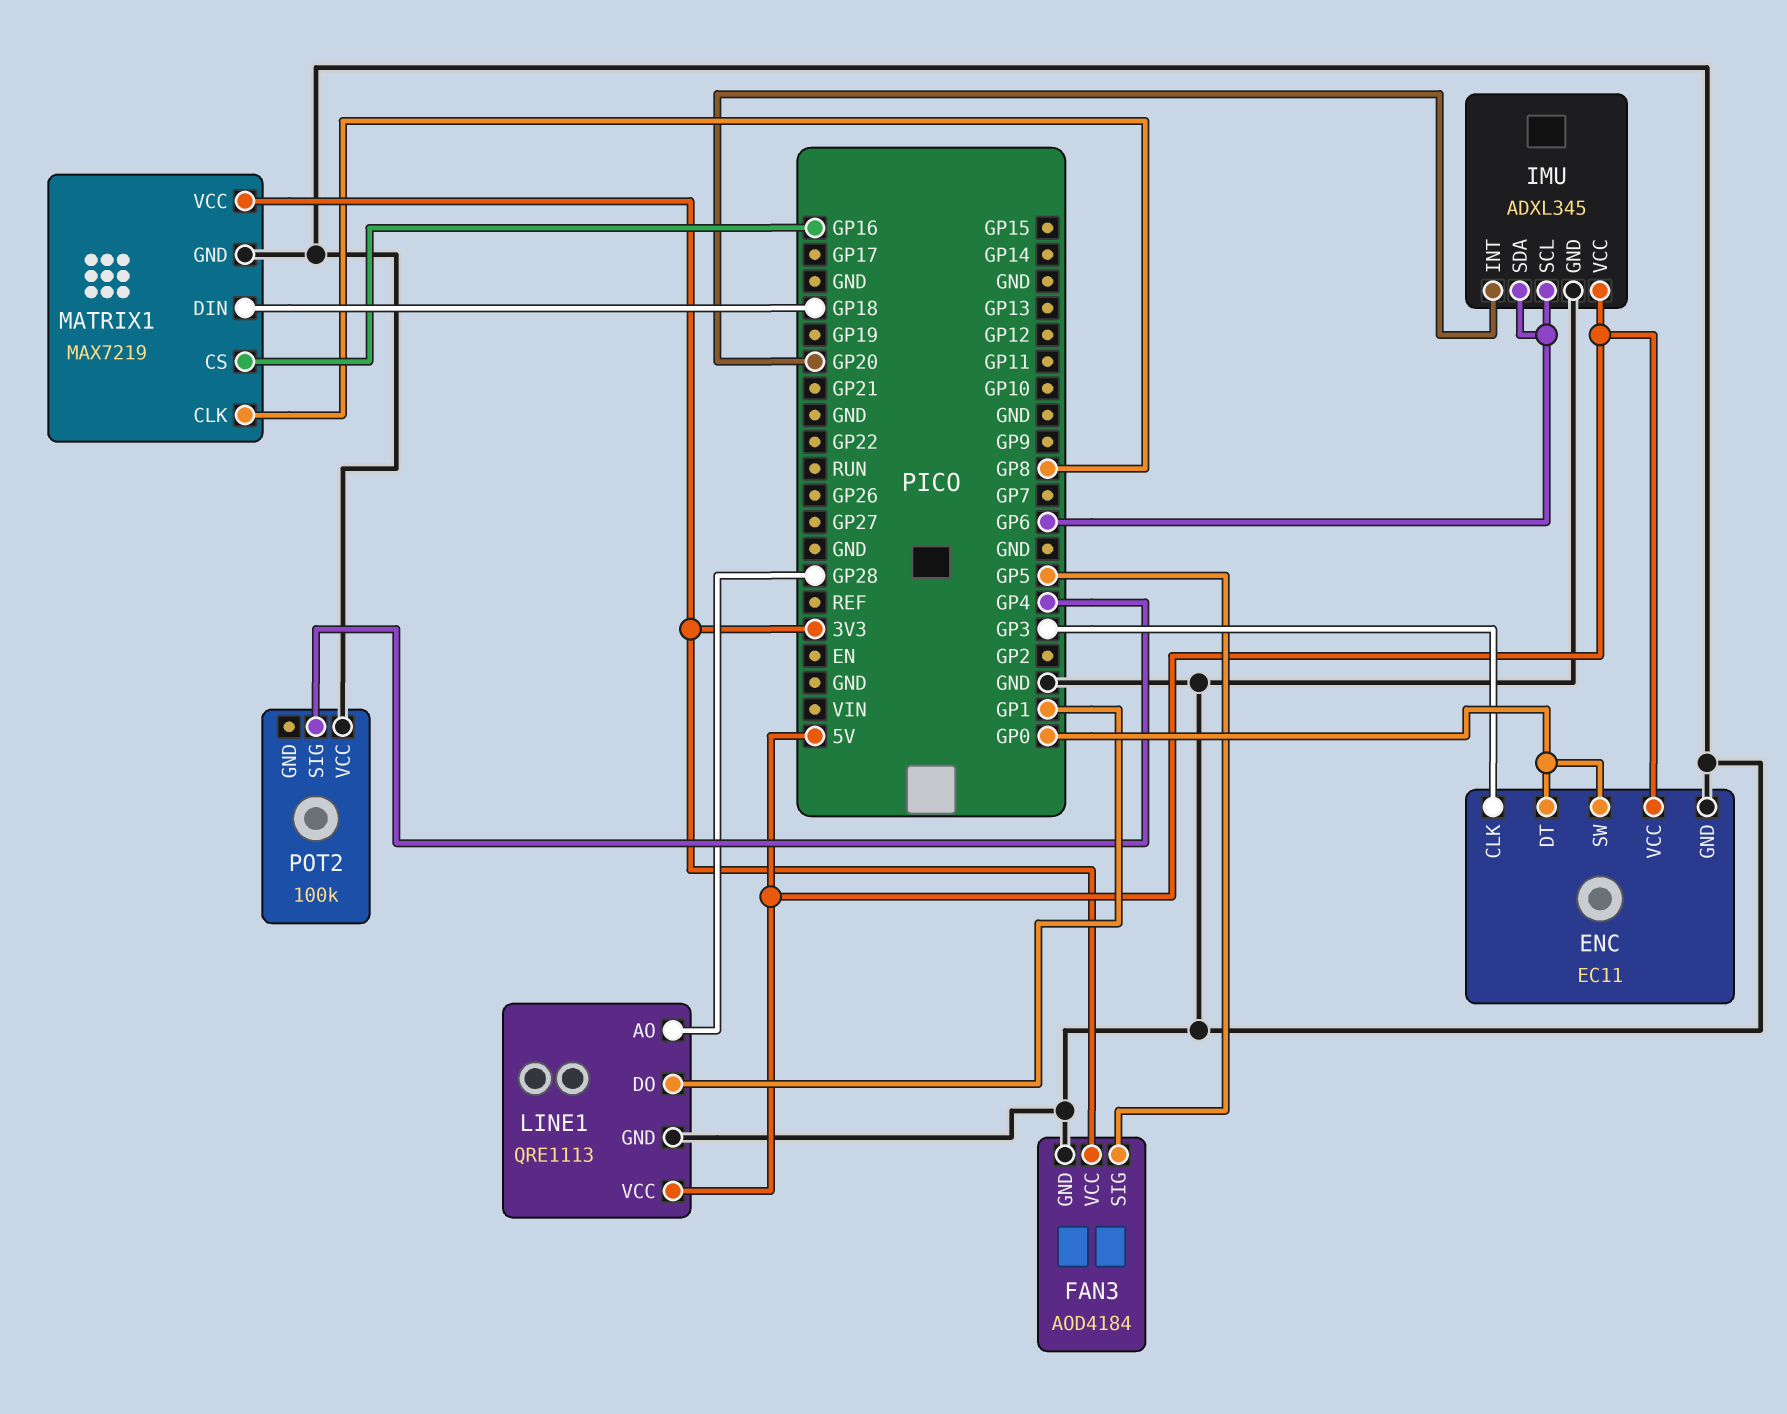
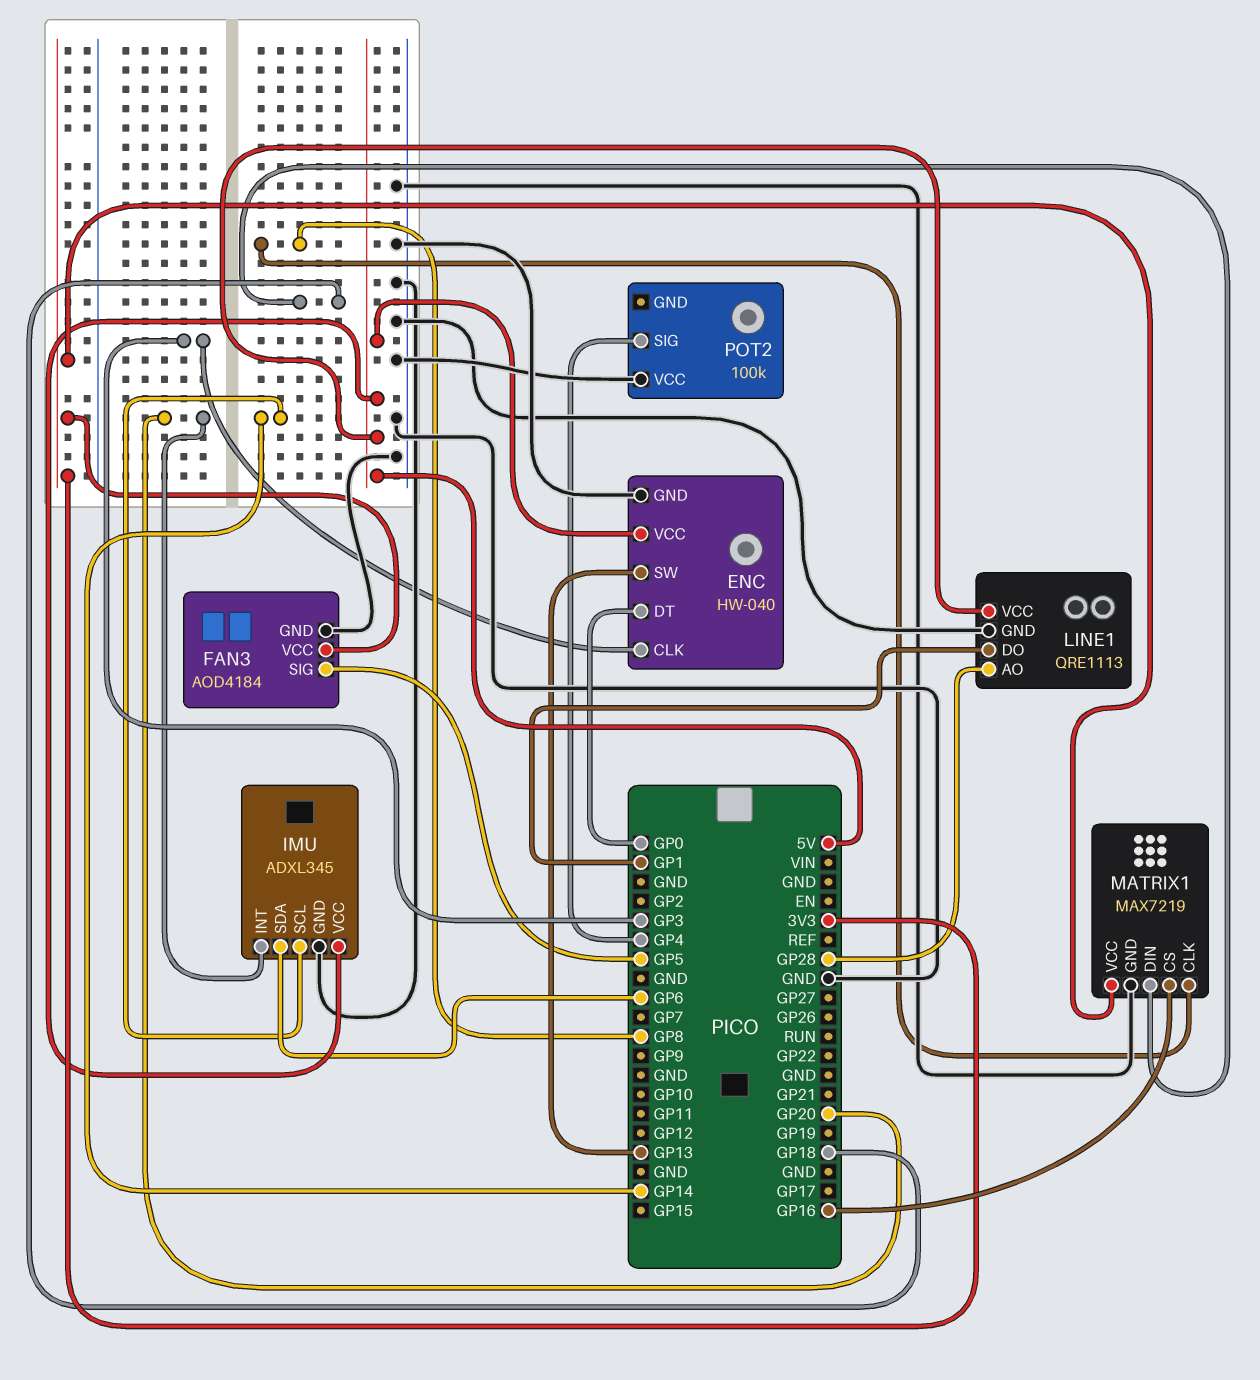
ENC: EC11 -> HW-040
ENC pin SW: GP0 -> GP13
IMU pin SCL: GP6 -> GP14

